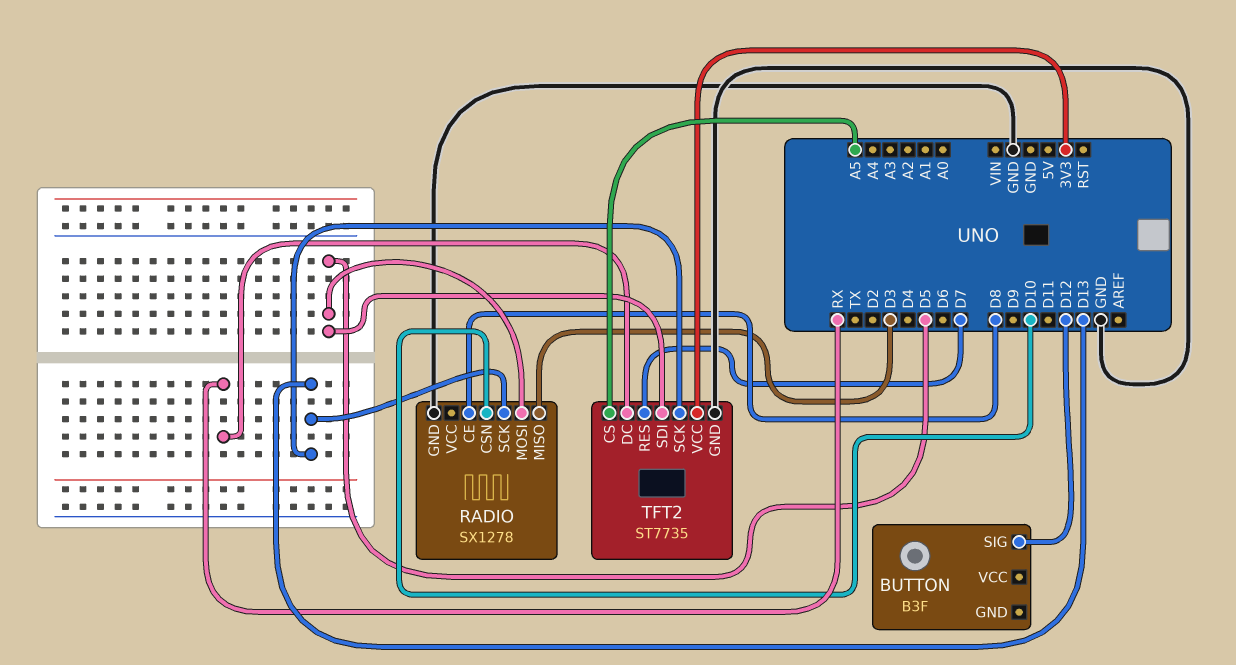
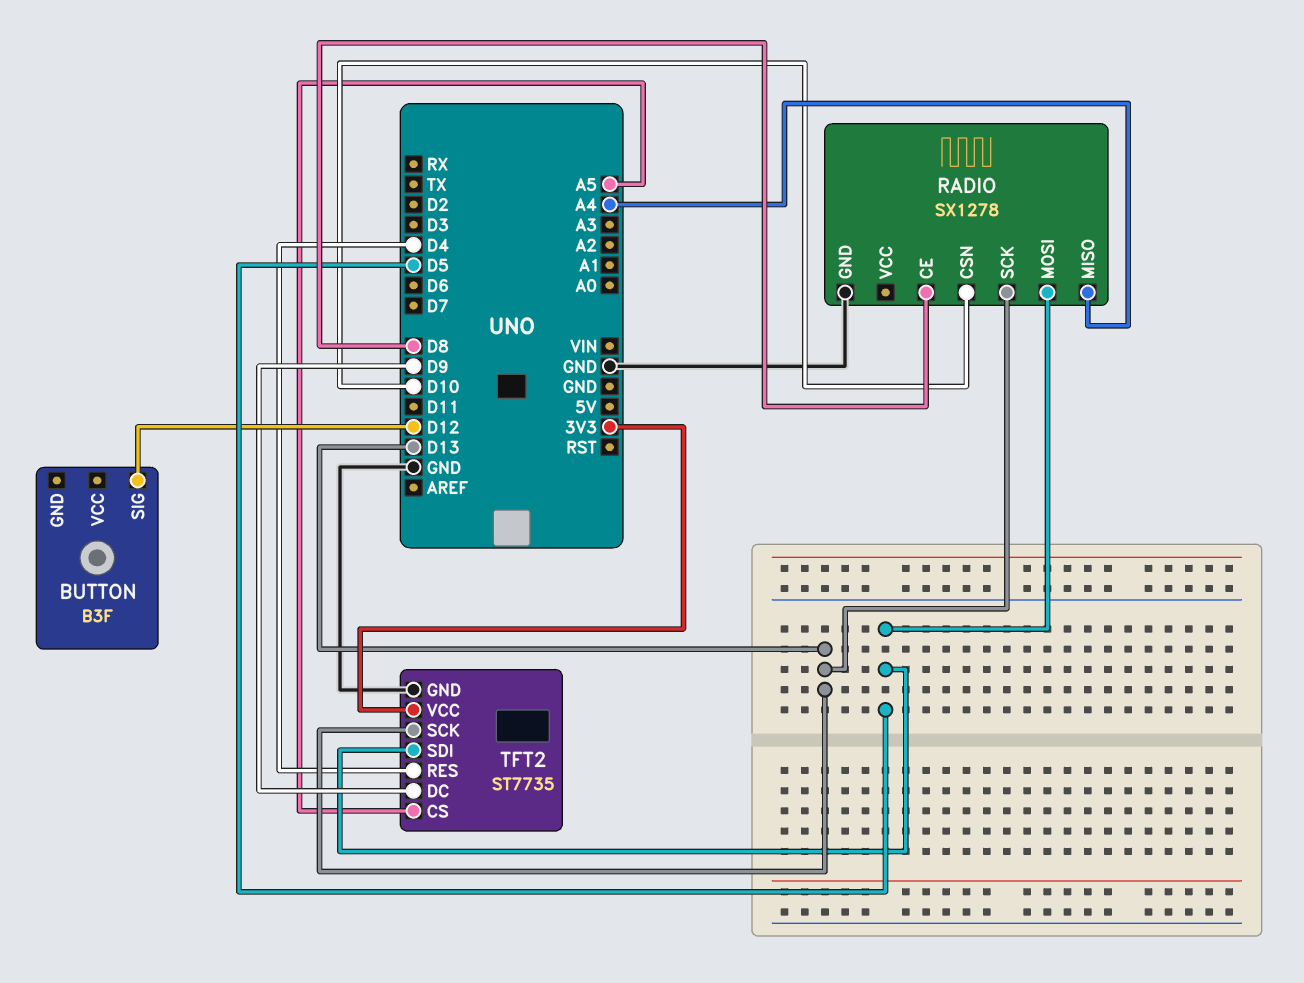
RADIO pin MISO: D3 -> A4
TFT2 pin DC: RX -> D9
TFT2 pin RES: D7 -> D4

